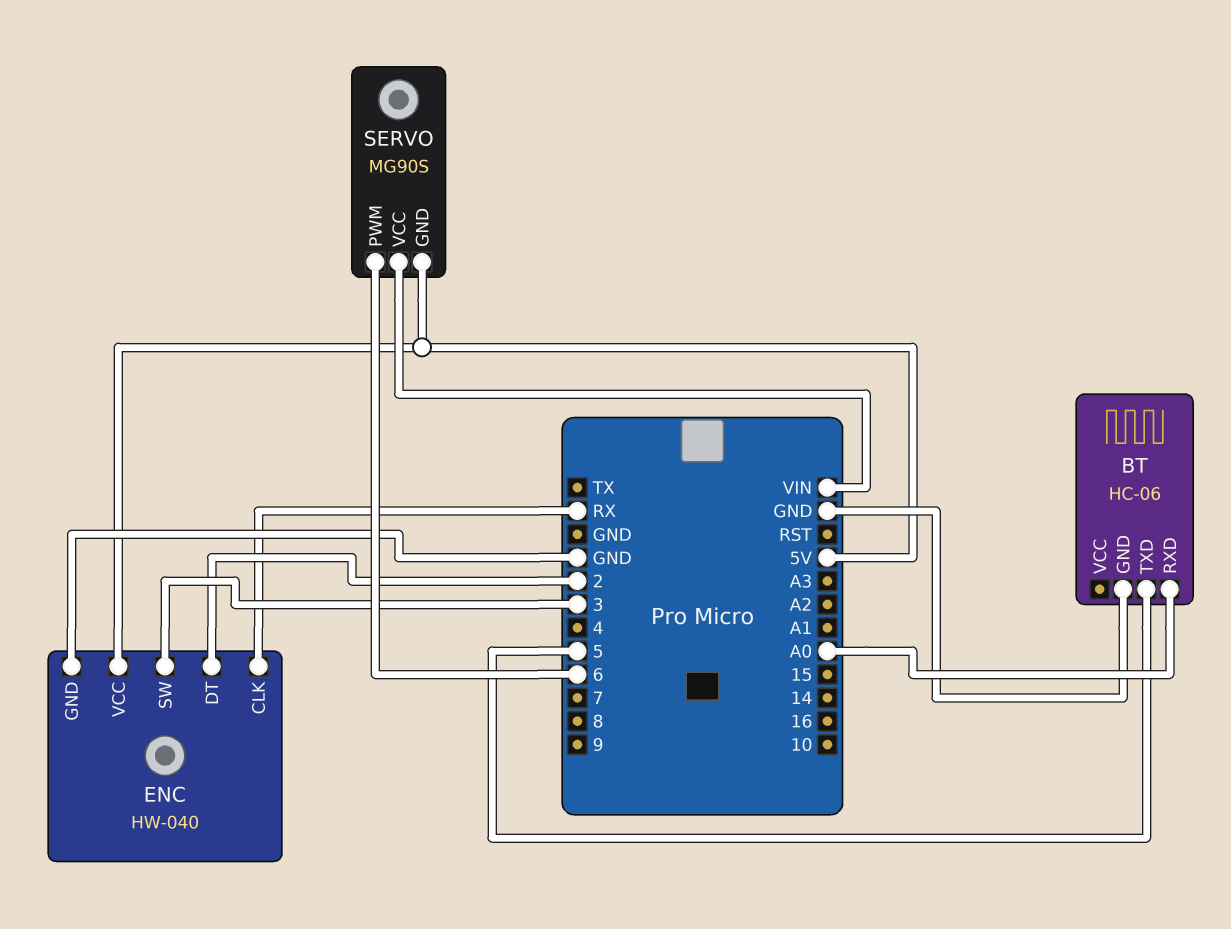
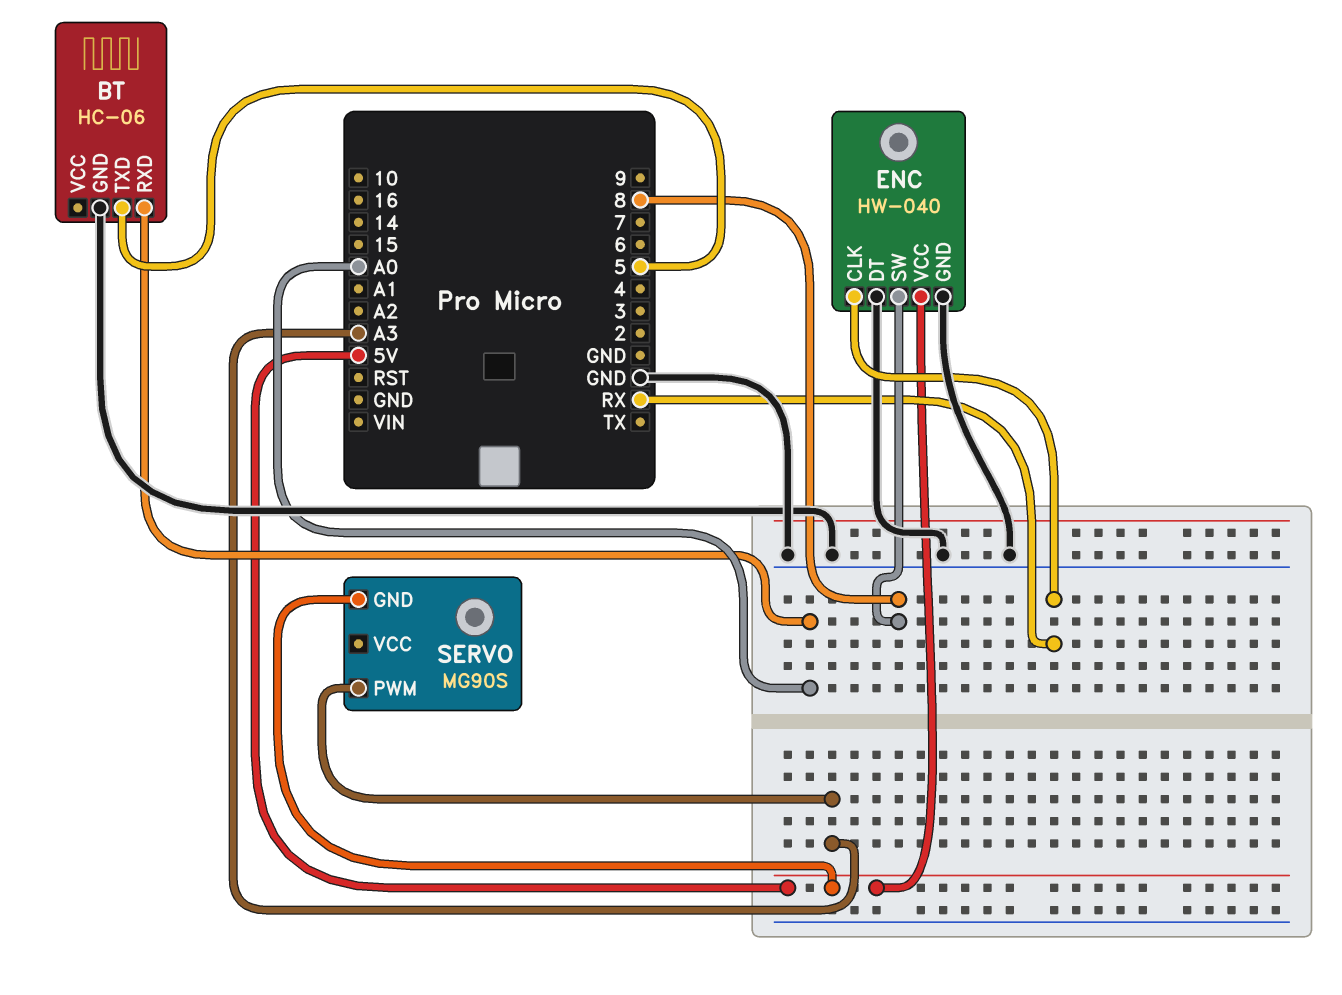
ENC pin DT: 2 -> GND
ENC pin SW: 3 -> 8
SERVO pin PWM: 6 -> A3
SERVO pin VCC: VIN -> none

